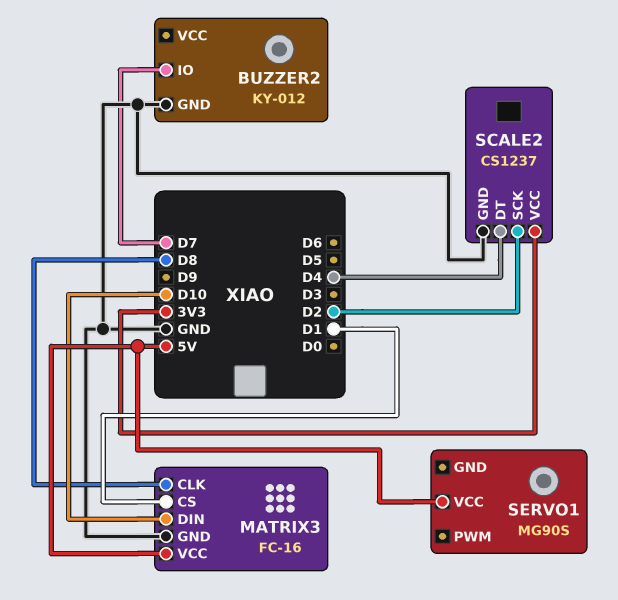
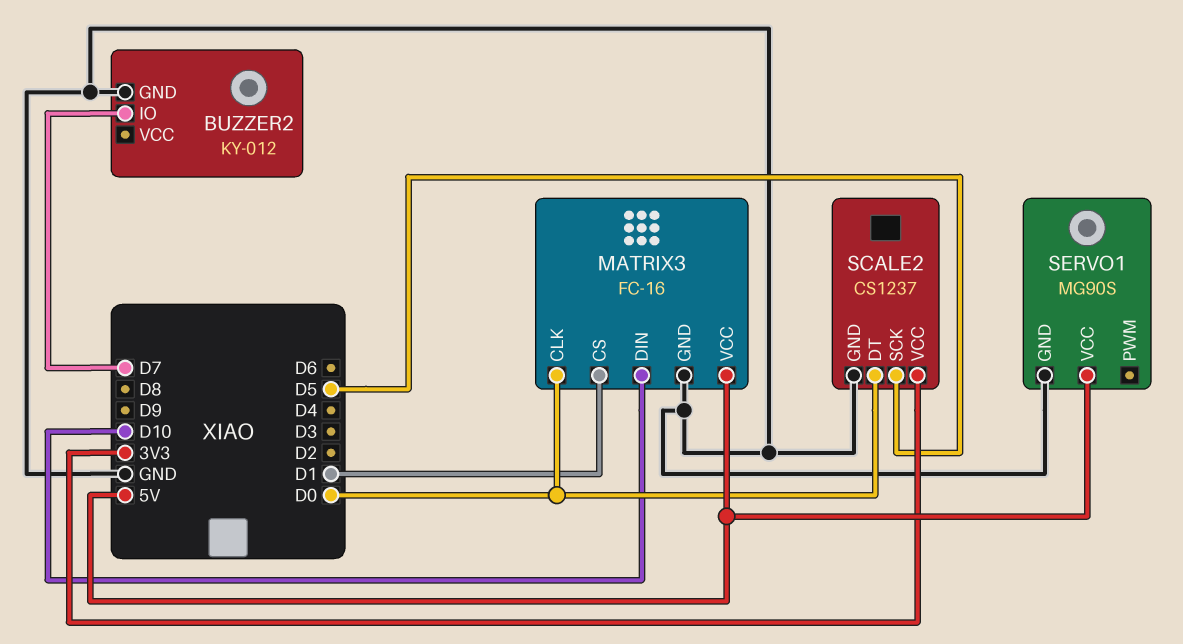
MATRIX3 pin CLK: D8 -> D0
SCALE2 pin DT: D4 -> D0
SCALE2 pin SCK: D2 -> D5
SERVO1 pin GND: none -> GND

